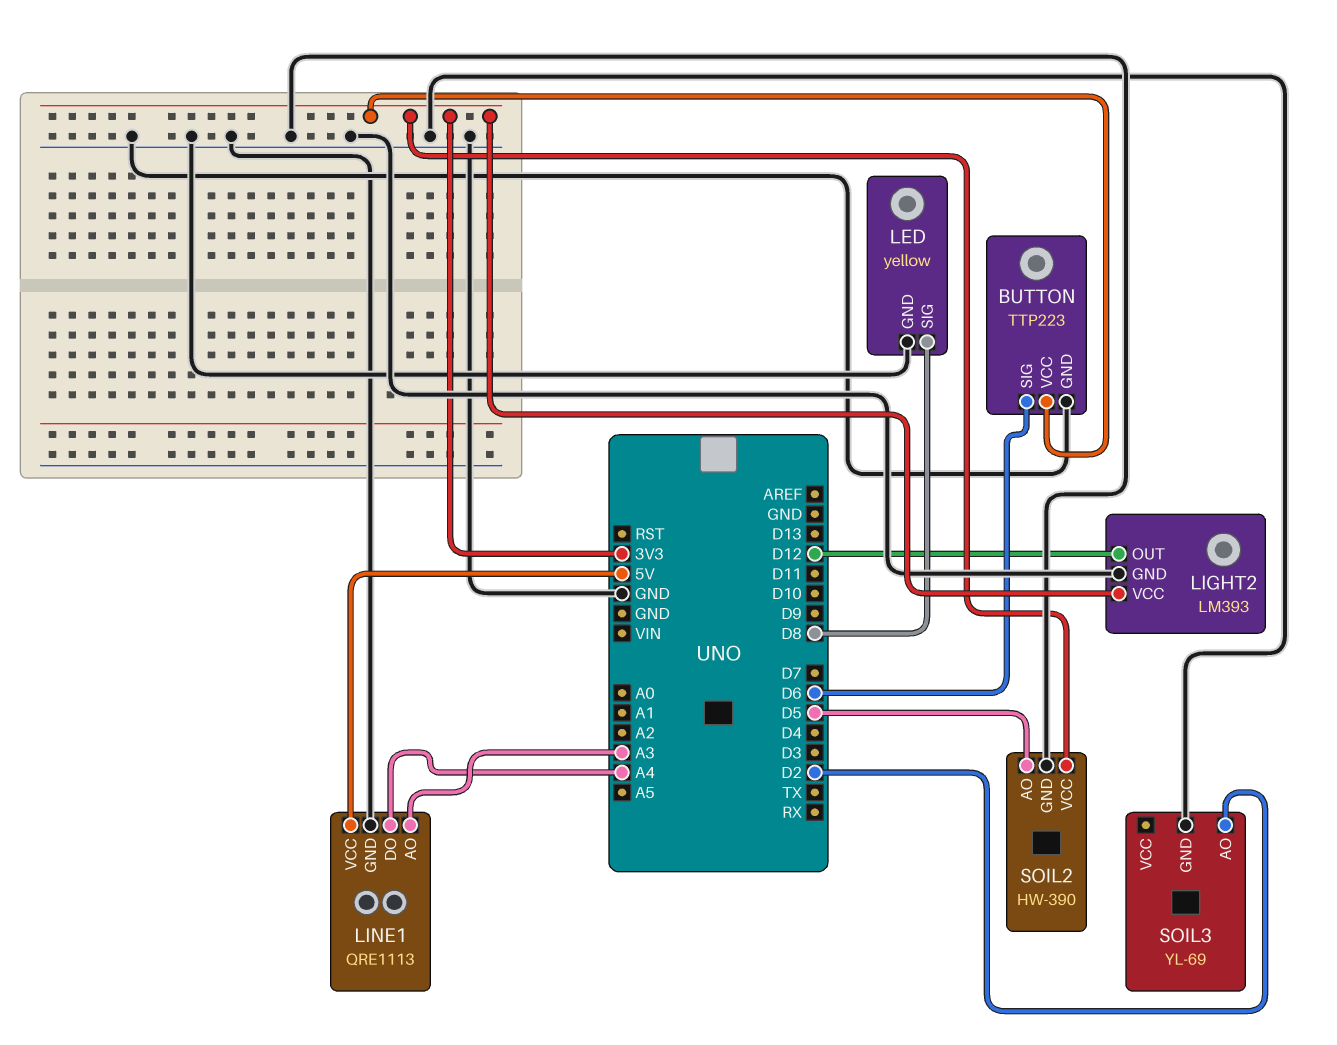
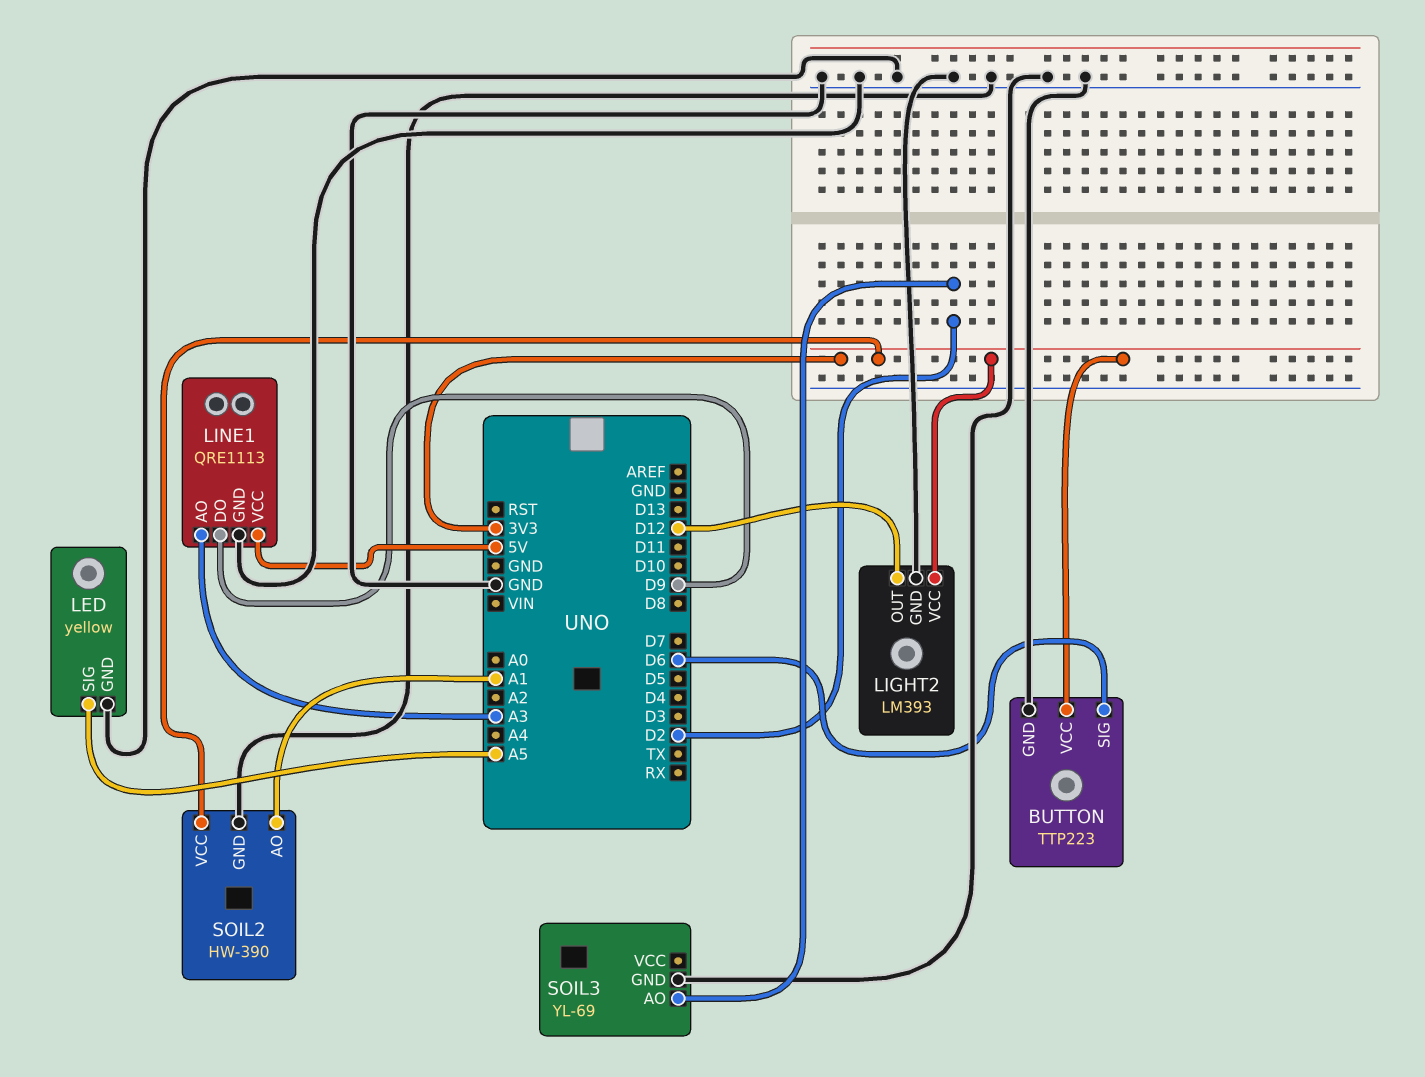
LED pin SIG: D8 -> A5
LINE1 pin DO: A4 -> D9
SOIL2 pin AO: D5 -> A1

